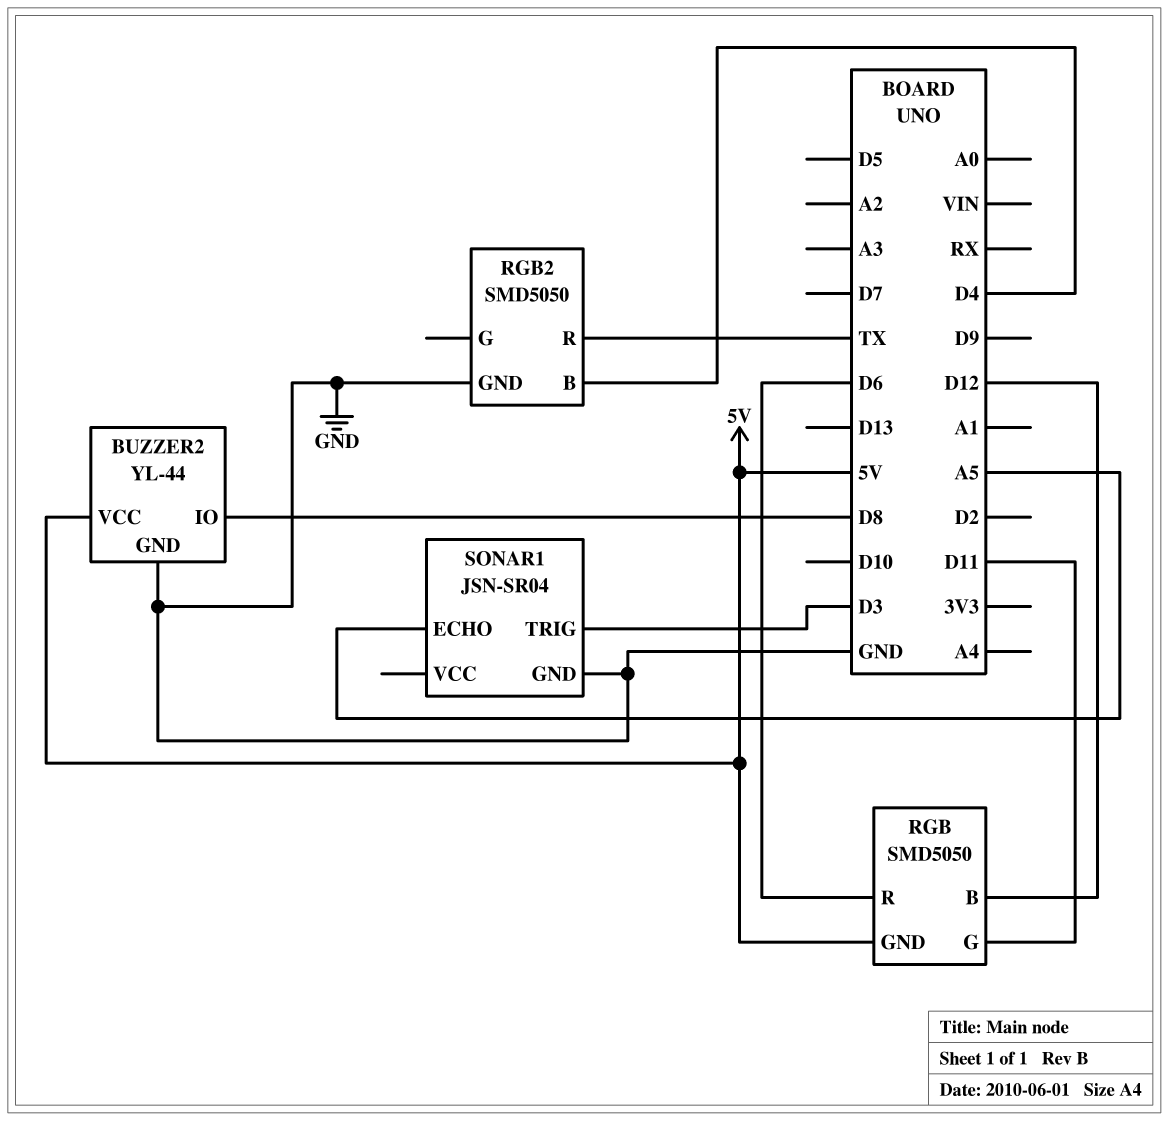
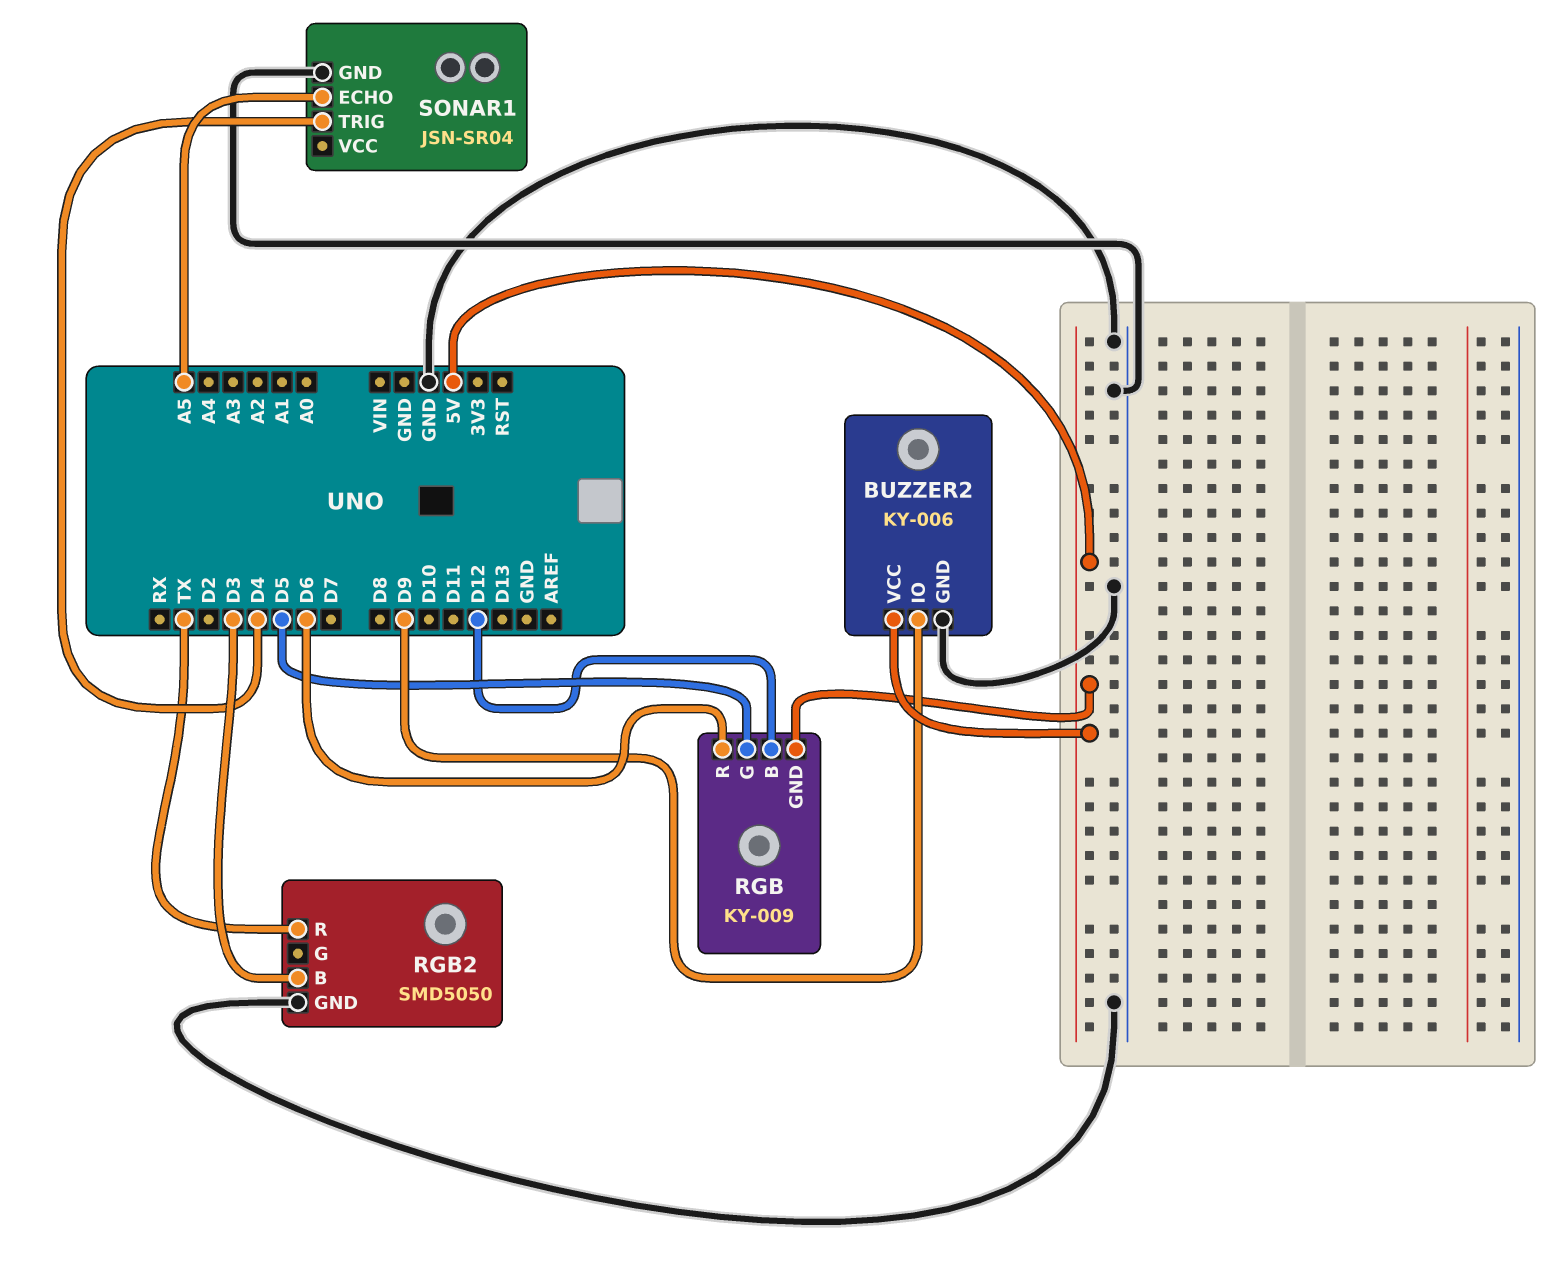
BUZZER2: YL-44 -> KY-006
BUZZER2 pin IO: D8 -> D9
RGB: SMD5050 -> KY-009
RGB pin G: D11 -> D5
RGB2 pin B: D4 -> D3
SONAR1 pin TRIG: D3 -> D4

